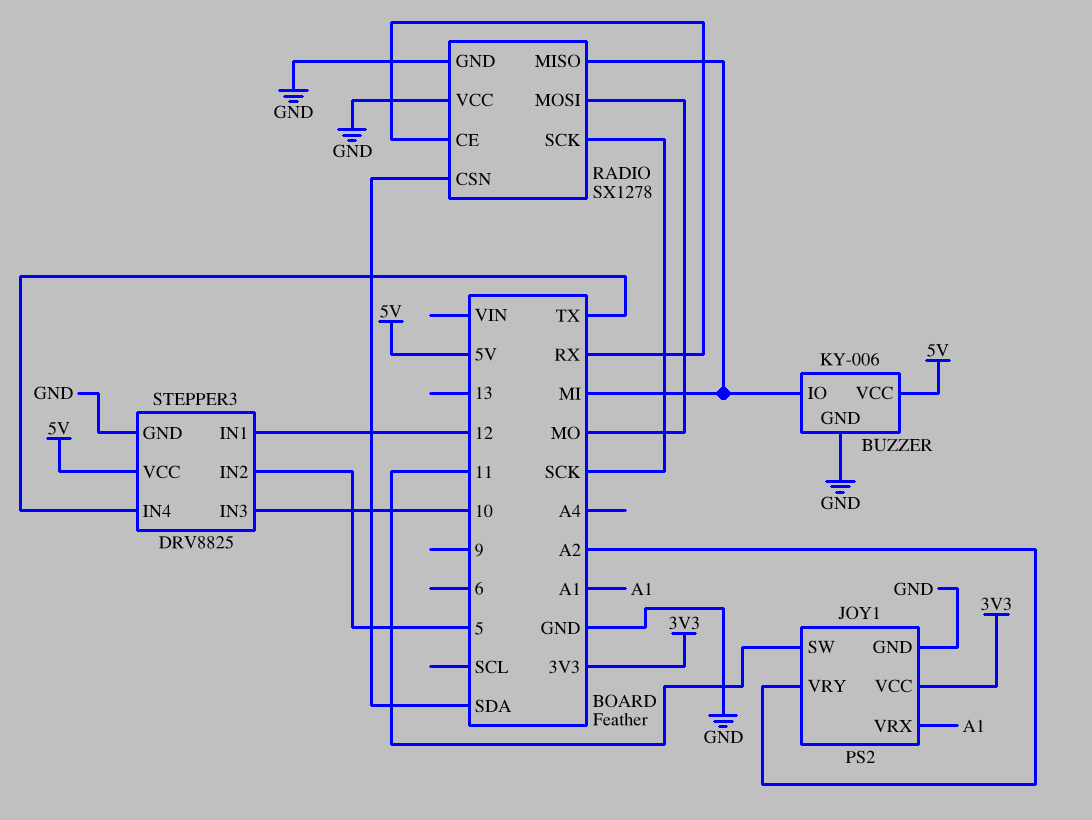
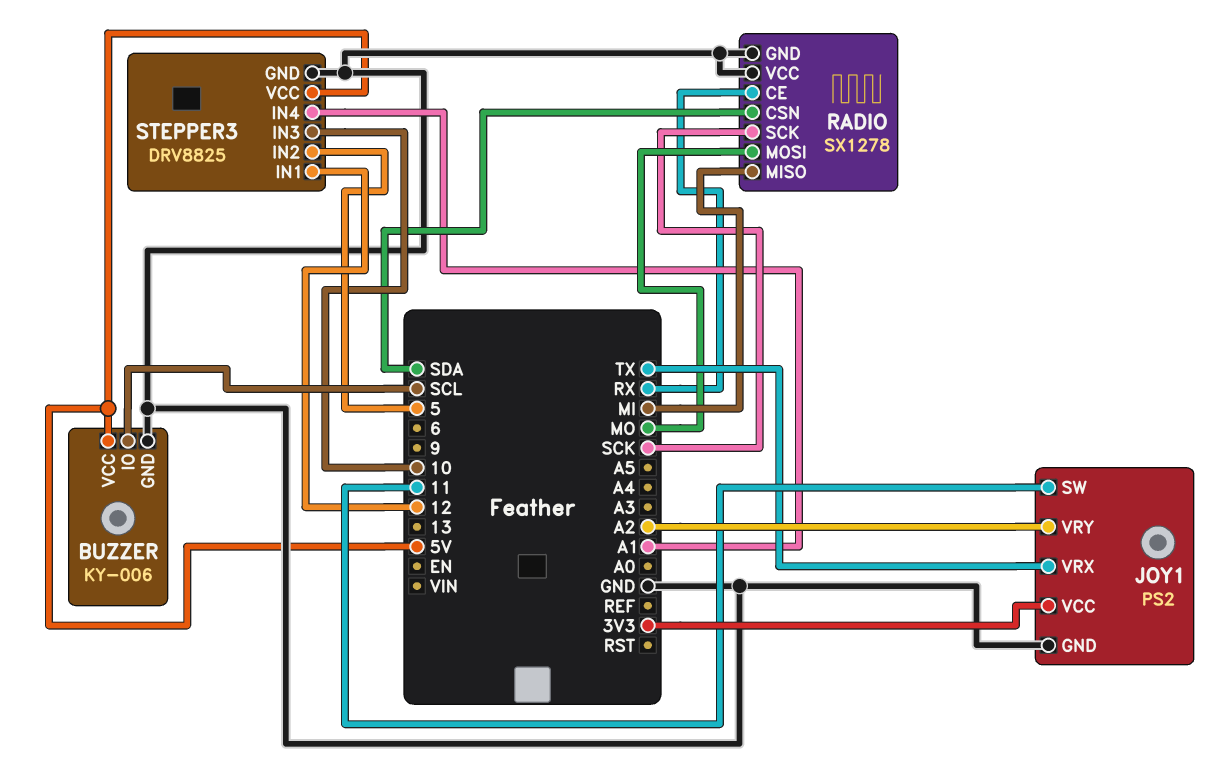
BUZZER pin IO: MI -> SCL
JOY1 pin VRX: A1 -> TX
STEPPER3 pin IN4: TX -> A1

